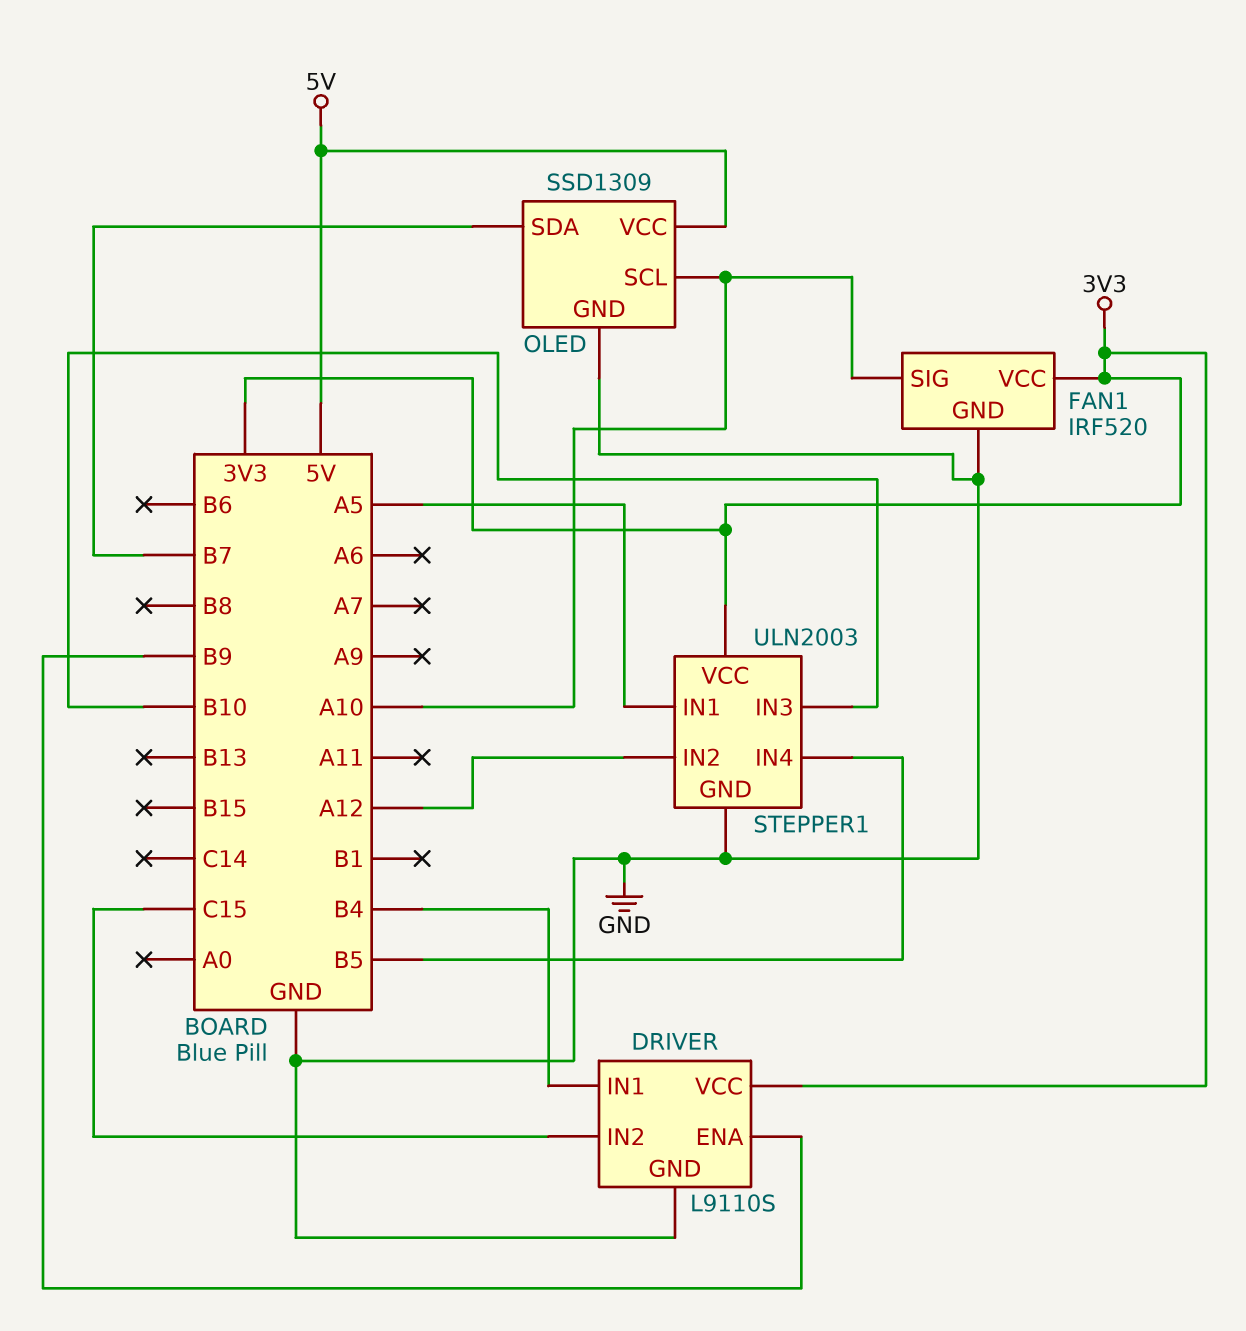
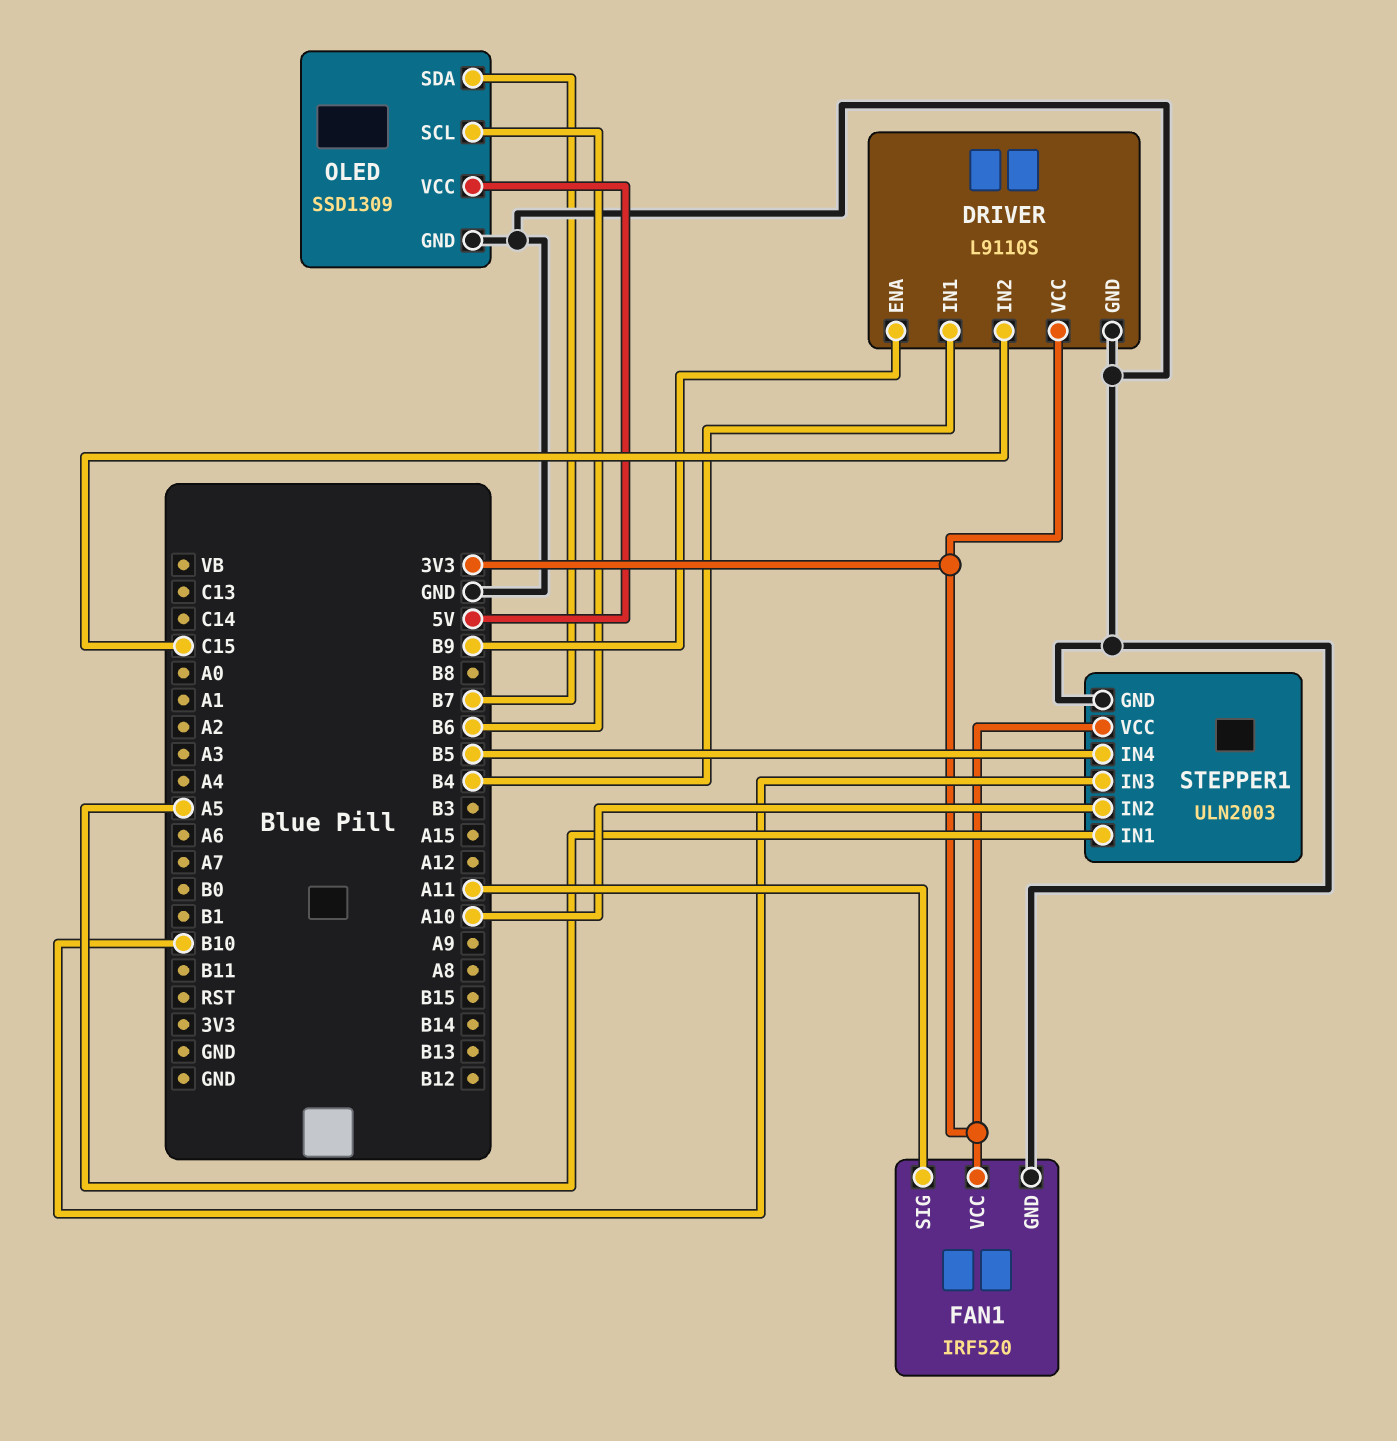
FAN1 pin SIG: A10 -> A11
OLED pin SCL: A10 -> B6
STEPPER1 pin IN2: A12 -> A10

